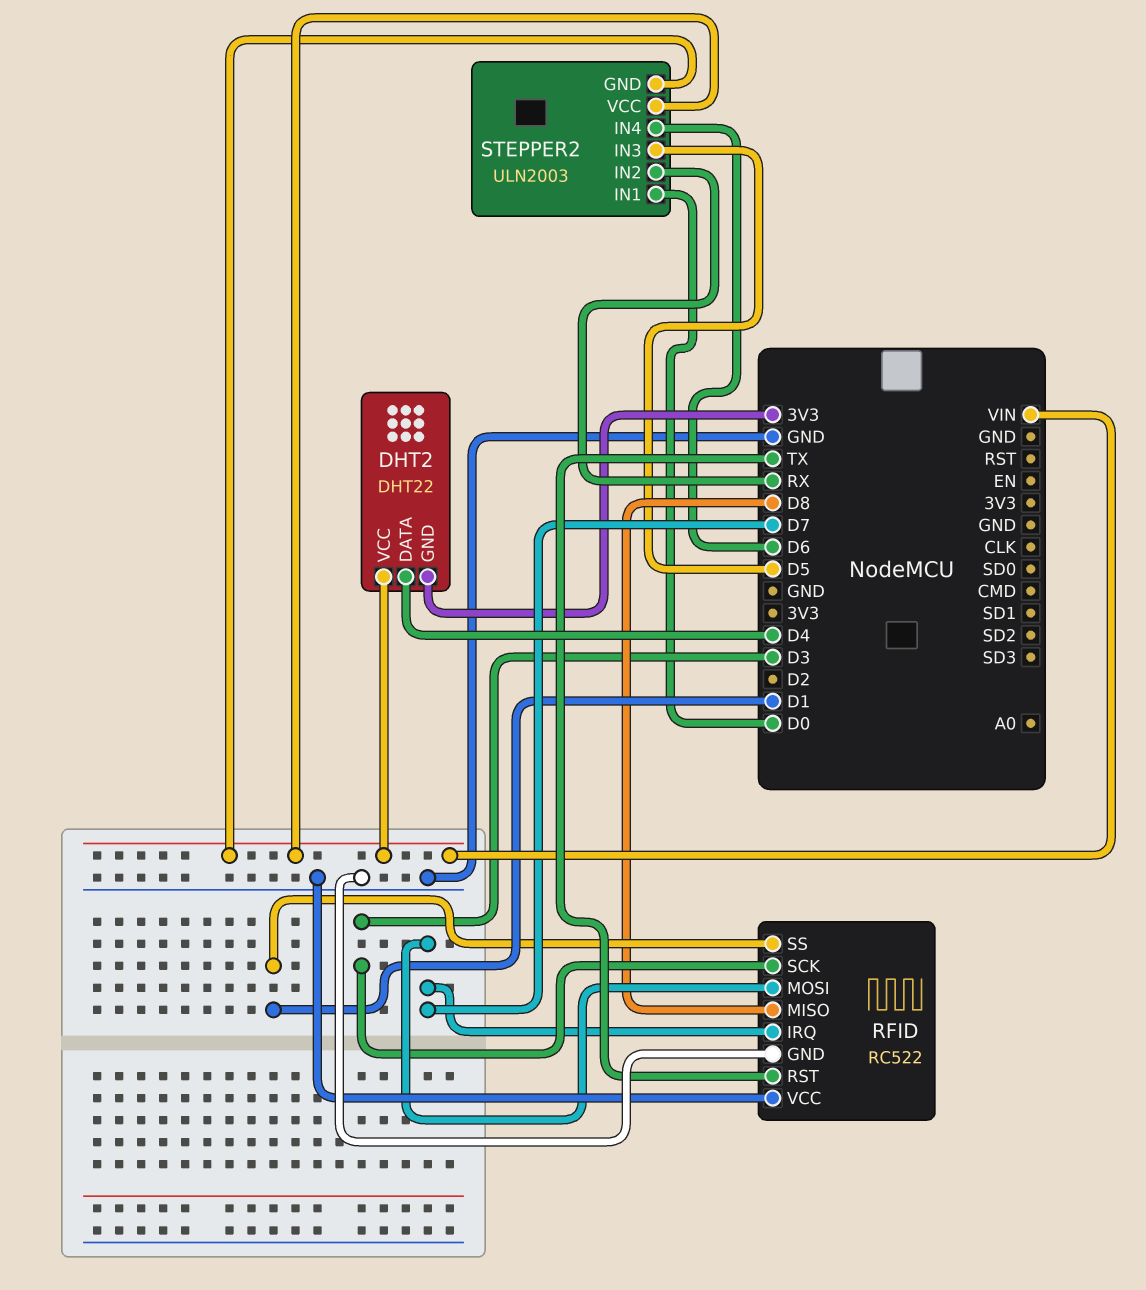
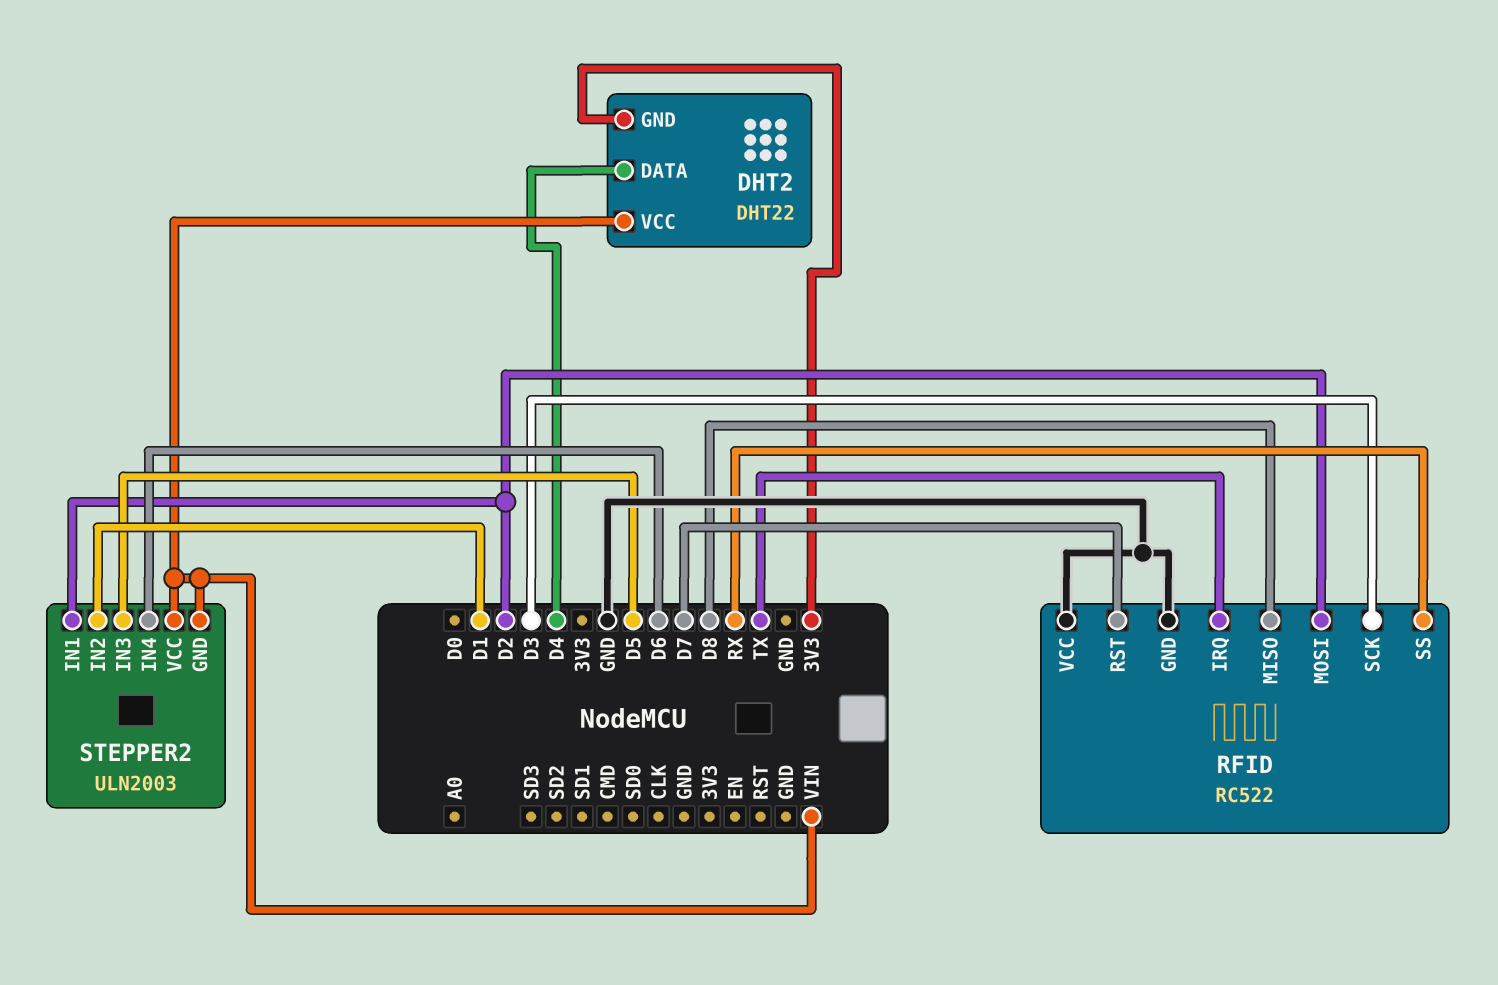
RFID pin IRQ: D7 -> TX
RFID pin MOSI: D7 -> D2
RFID pin RST: TX -> D7
RFID pin SS: D1 -> RX
STEPPER2 pin IN1: D0 -> D2
STEPPER2 pin IN2: RX -> D1

